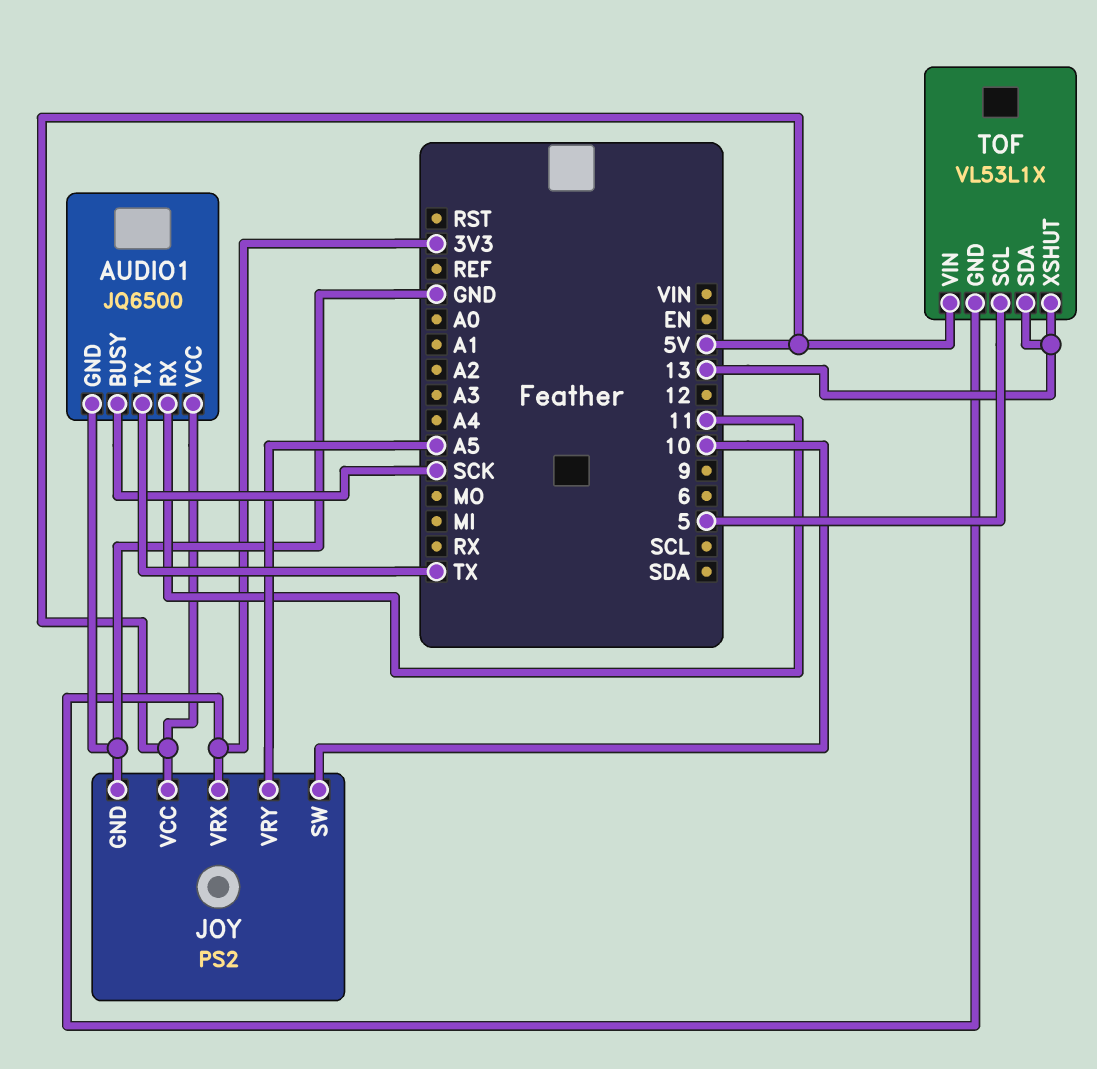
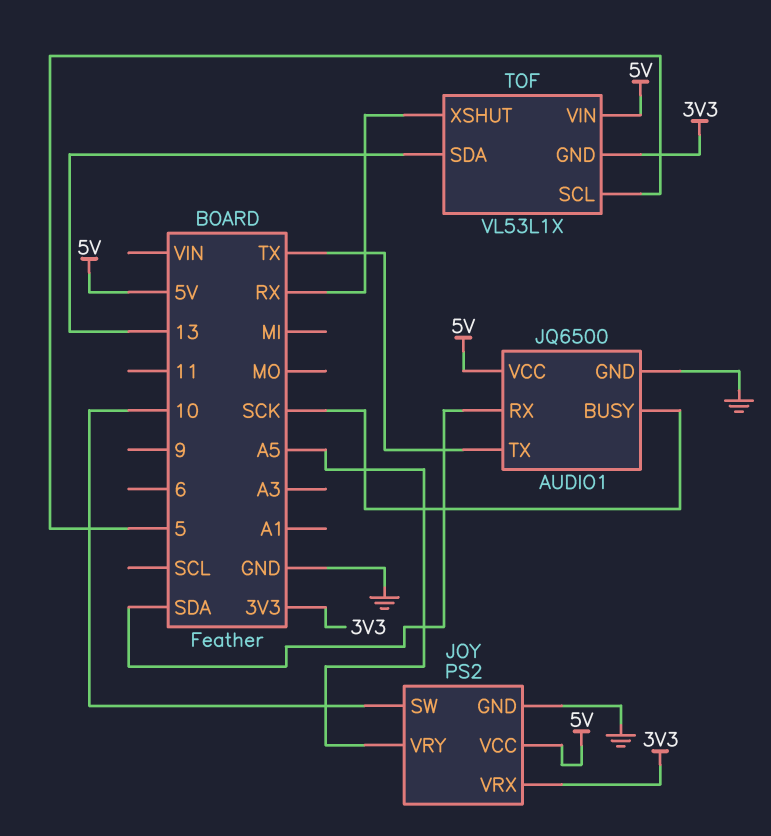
AUDIO1 pin RX: 11 -> SDA
TOF pin XSHUT: 13 -> RX

